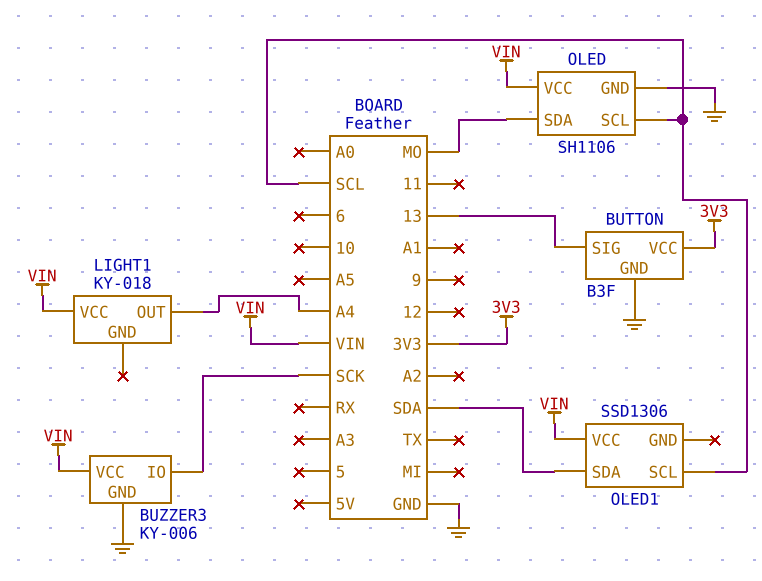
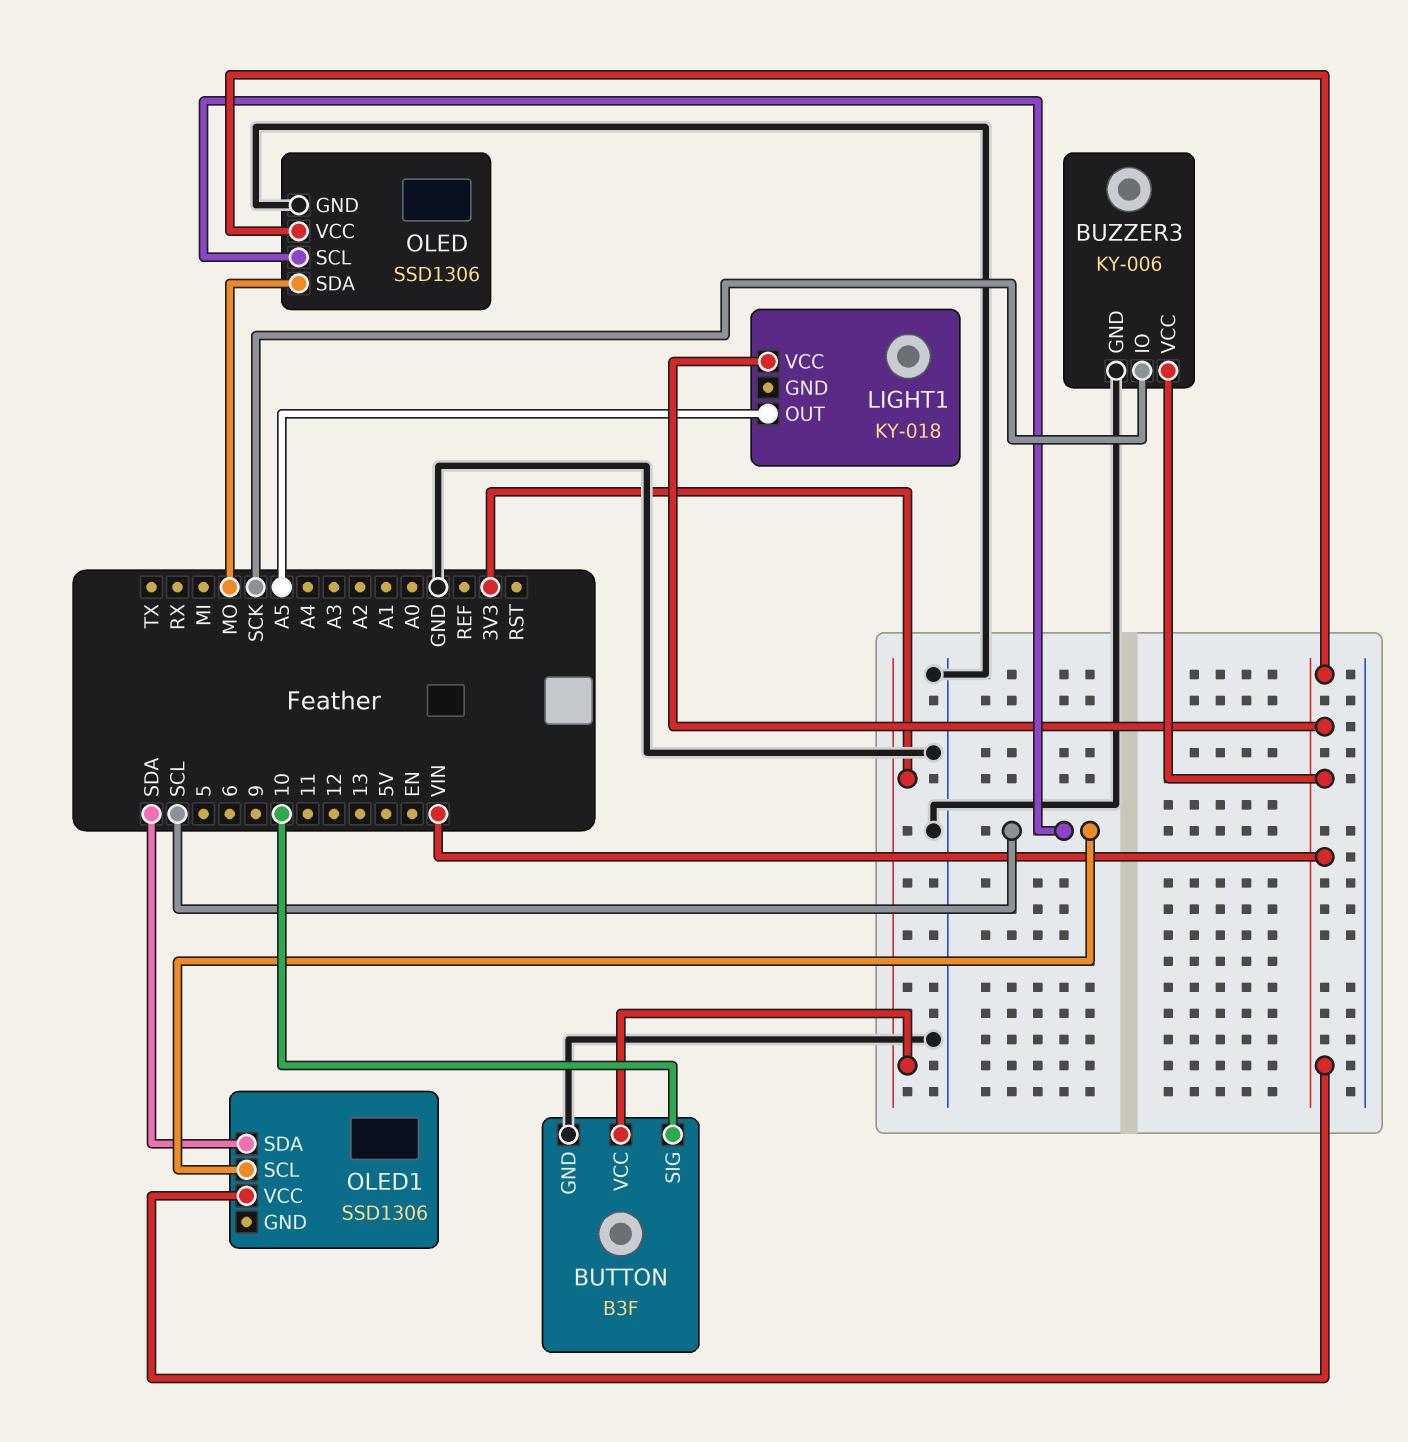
BUTTON pin SIG: 13 -> 10
LIGHT1 pin OUT: A4 -> A5
OLED: SH1106 -> SSD1306

